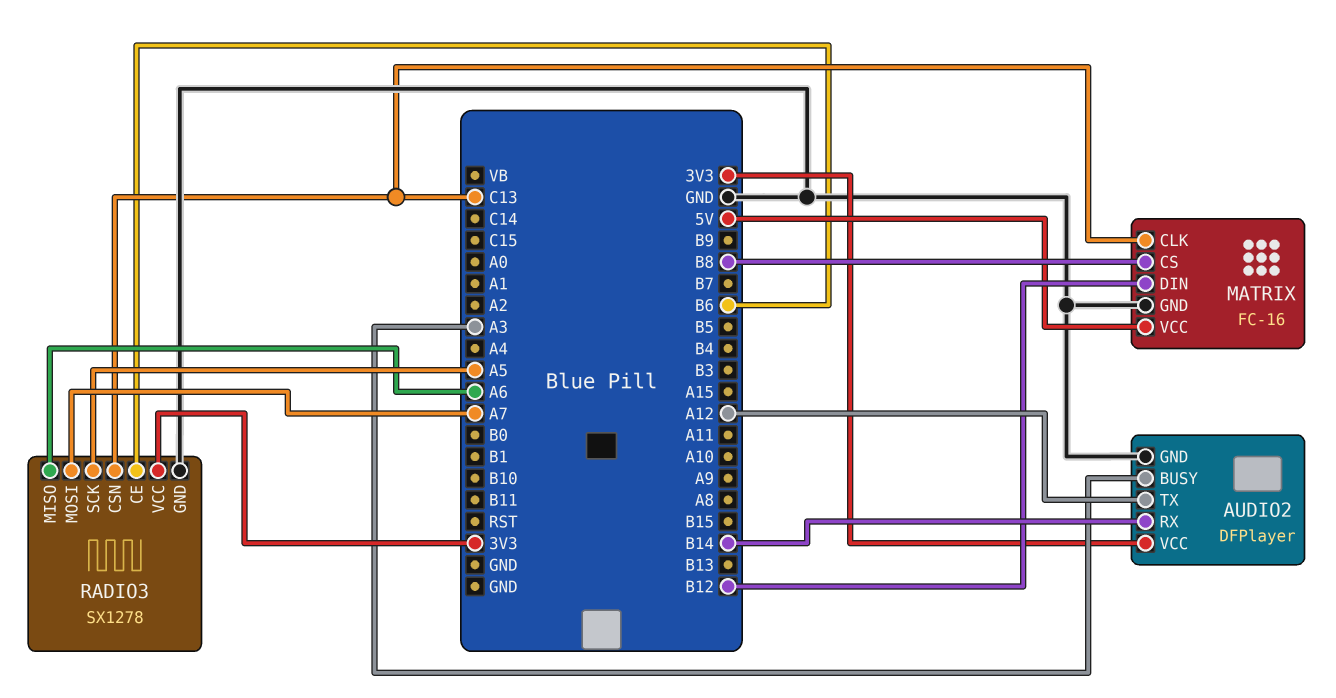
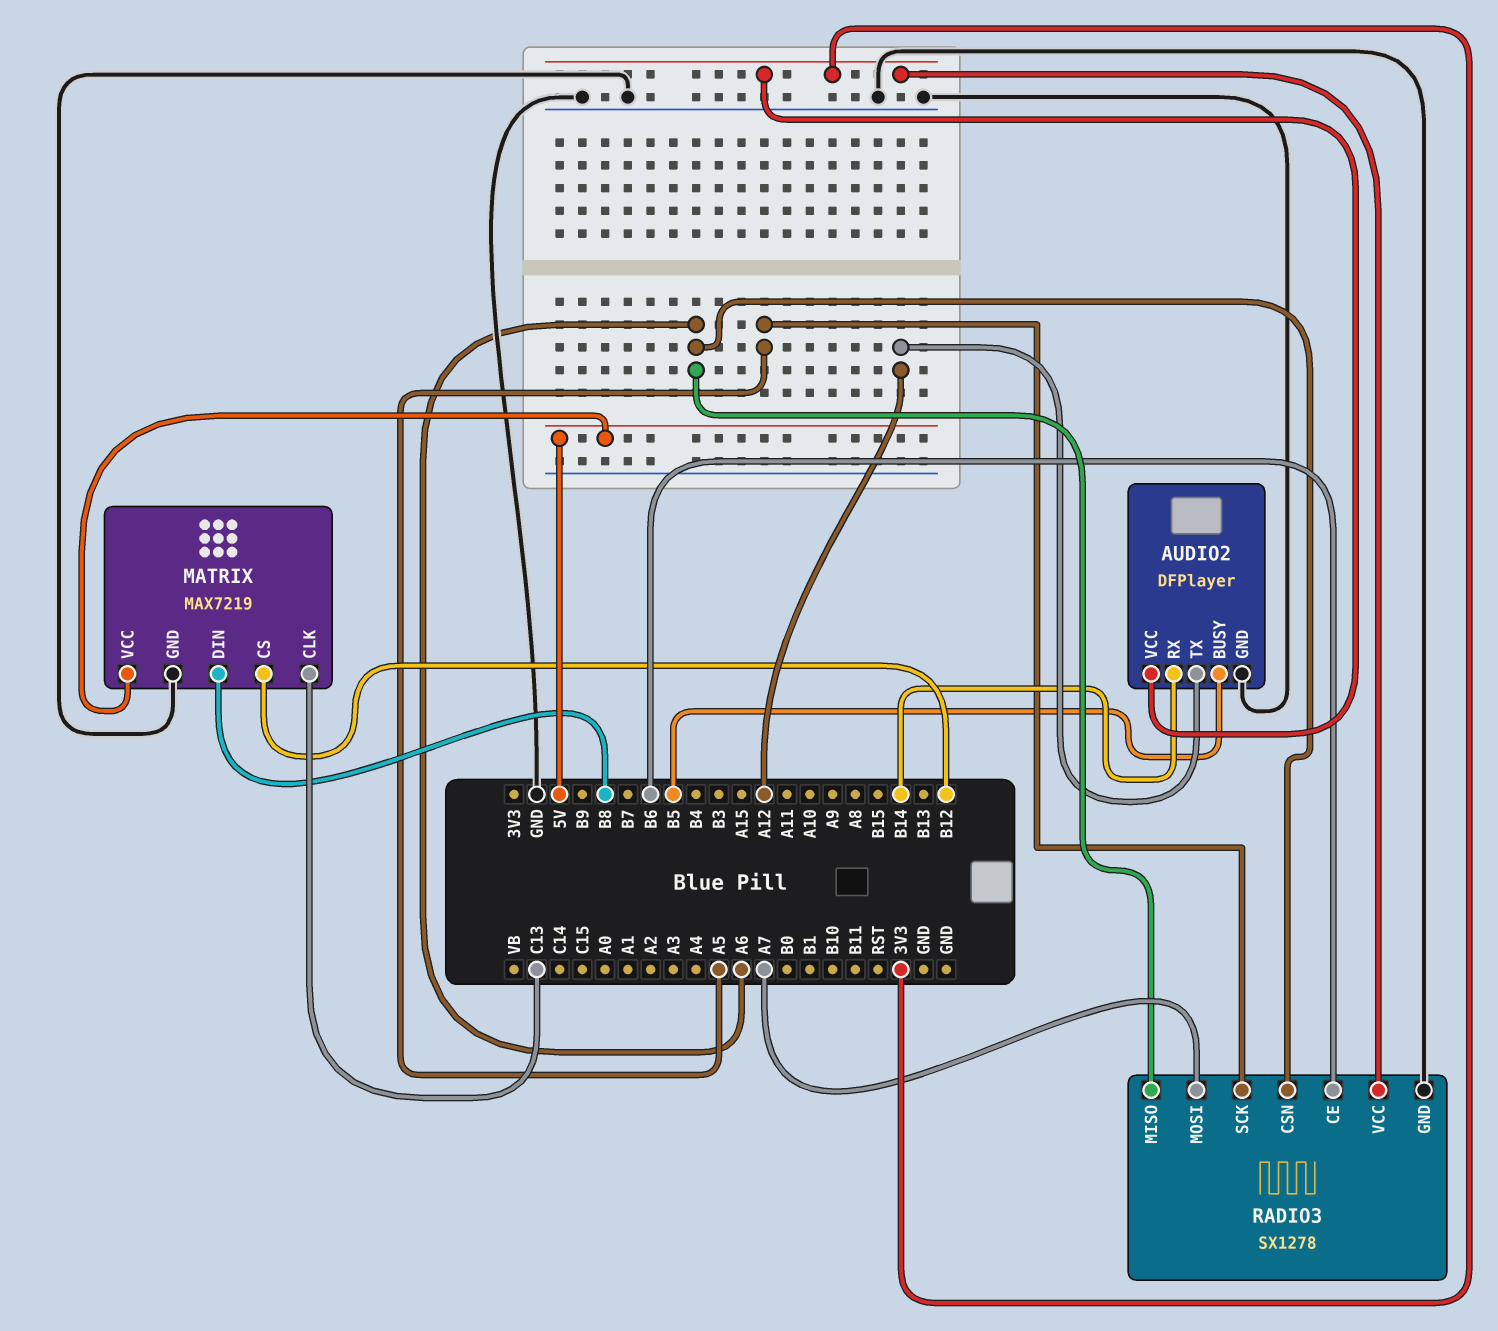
AUDIO2 pin BUSY: A3 -> B5
MATRIX: FC-16 -> MAX7219
MATRIX pin CS: B8 -> B12
MATRIX pin DIN: B12 -> B8
RADIO3 pin CSN: C13 -> A6

